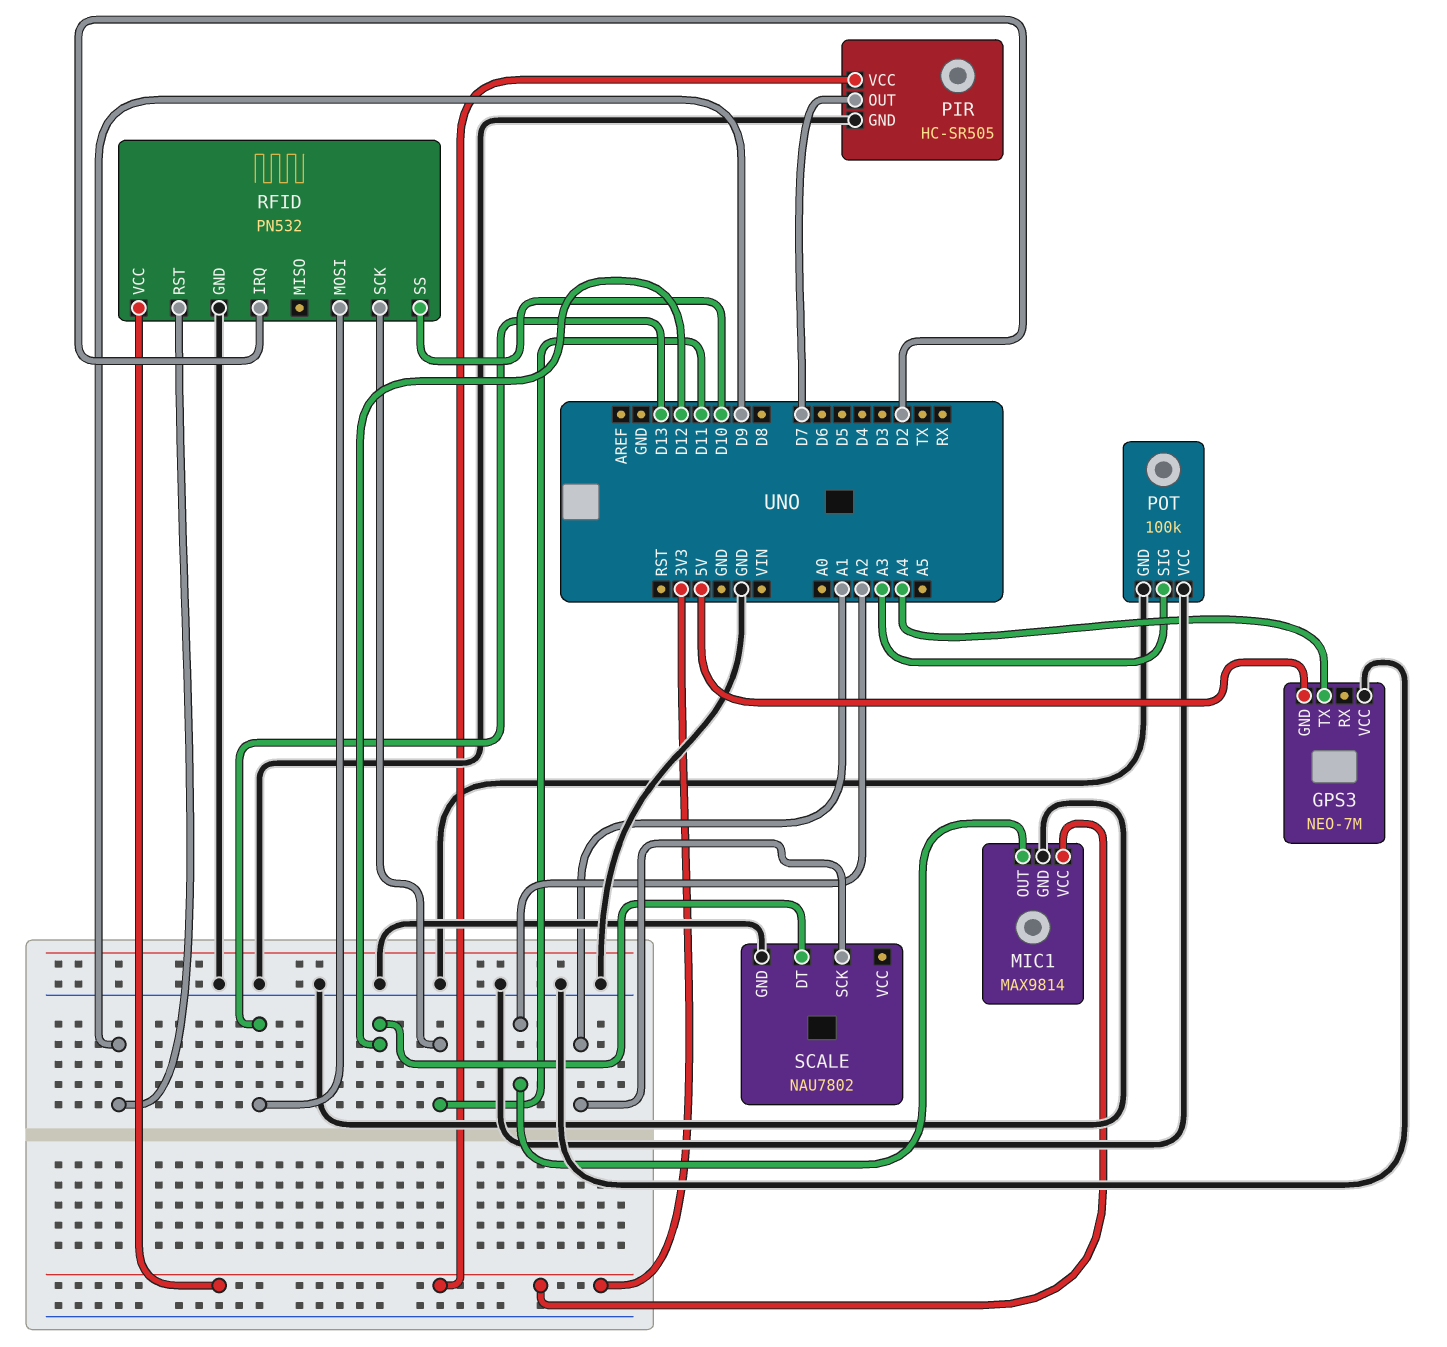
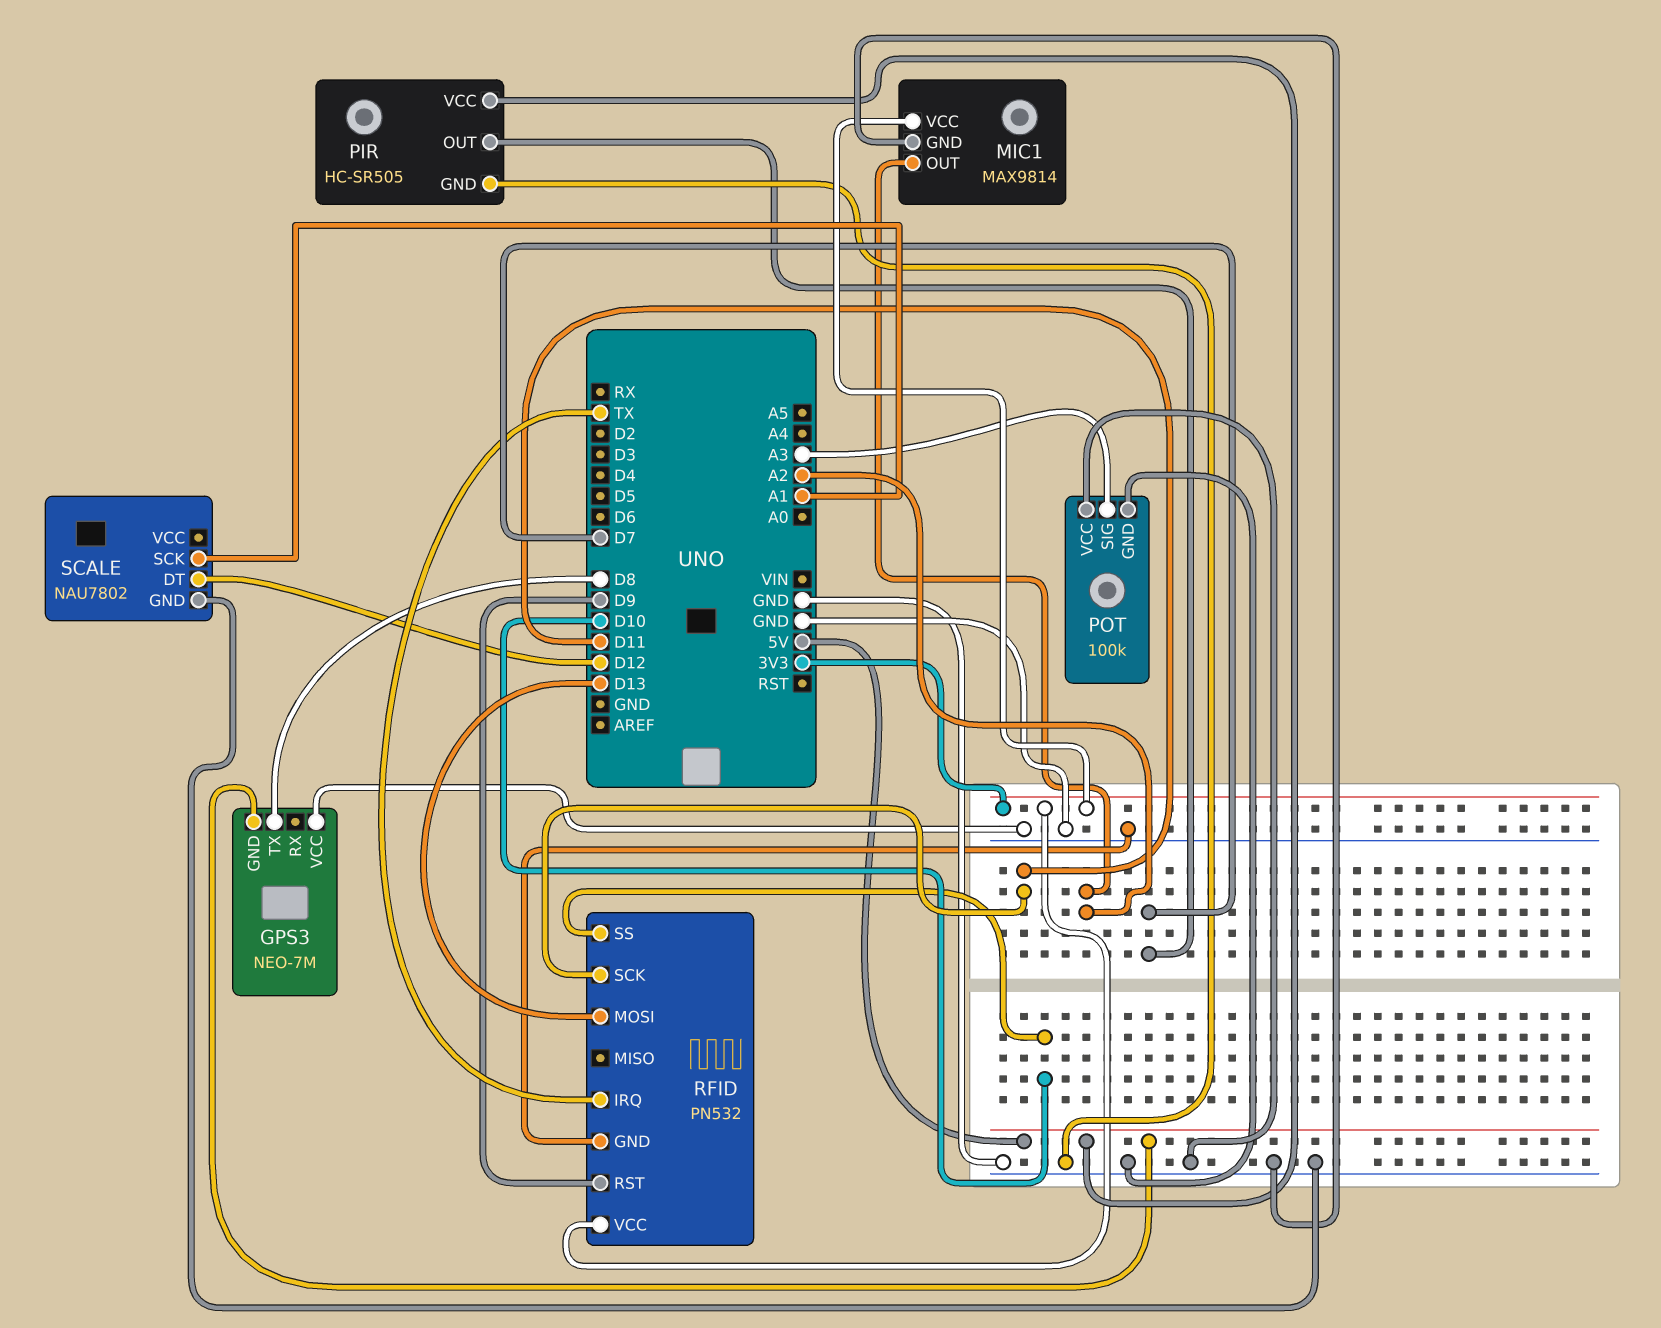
GPS3 pin TX: A4 -> D8
PIR pin VCC: 3V3 -> 5V
RFID pin IRQ: D2 -> TX

